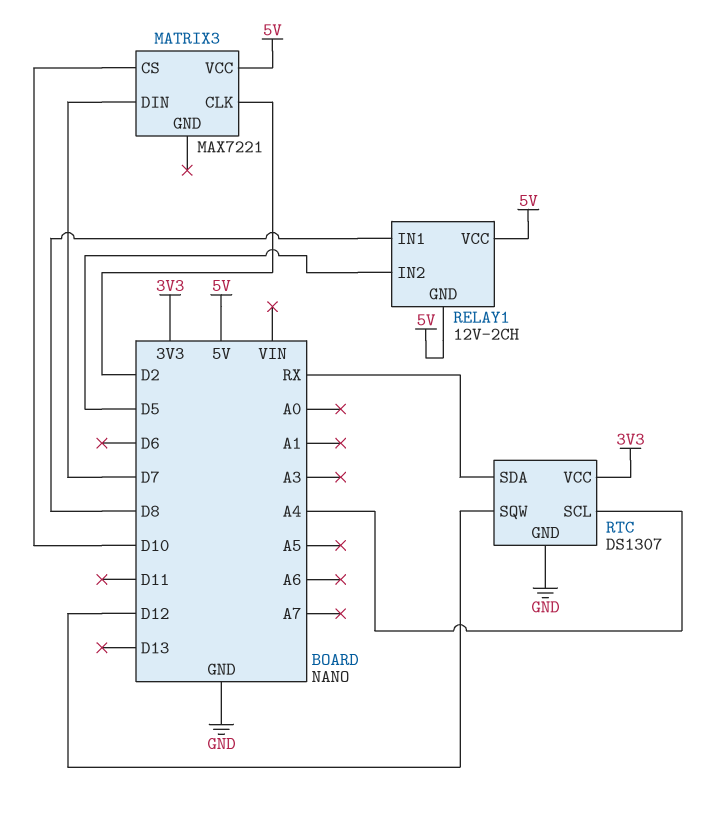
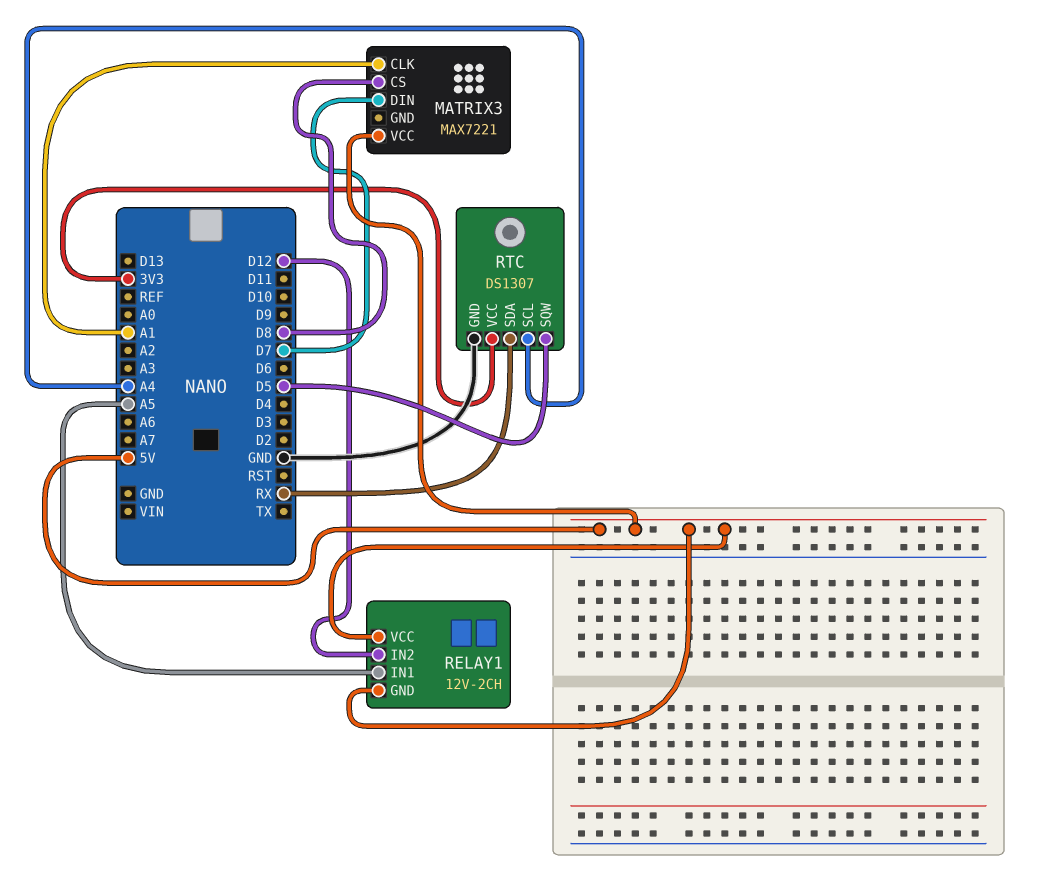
MATRIX3 pin CLK: D2 -> A1
MATRIX3 pin CS: D10 -> D8
RELAY1 pin IN1: D8 -> A5
RELAY1 pin IN2: D5 -> D12
RTC pin SQW: D12 -> D5

